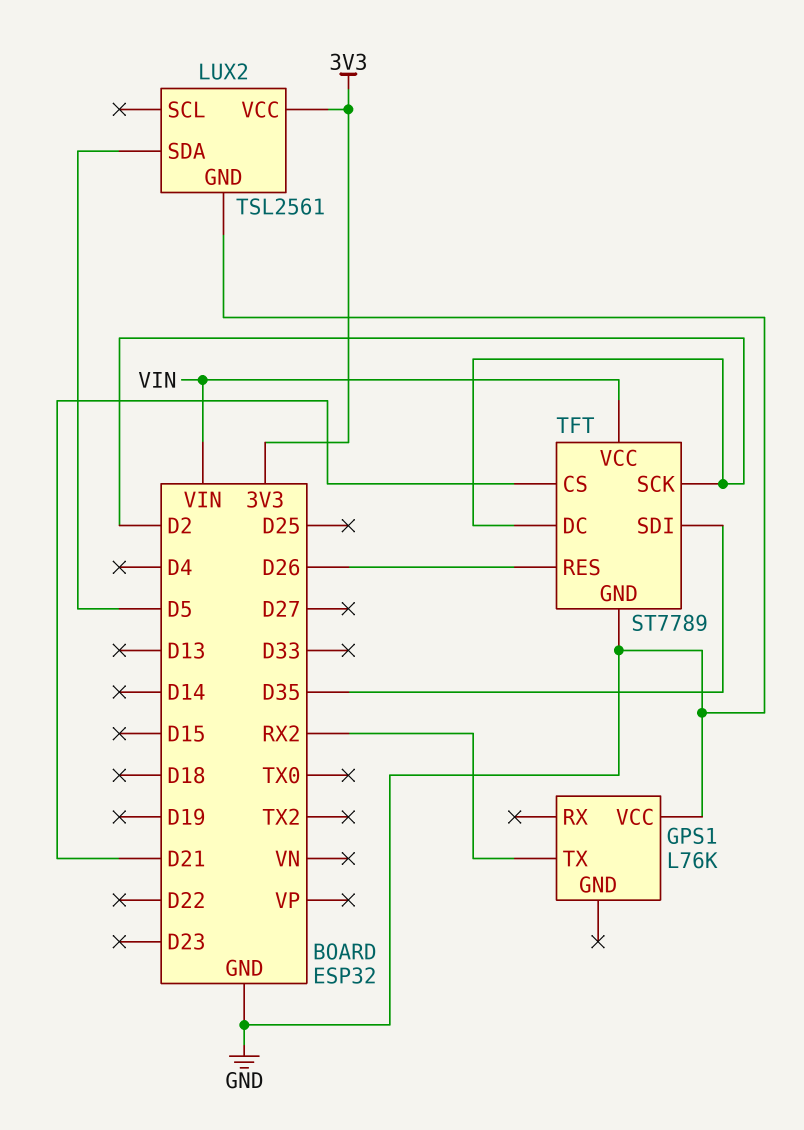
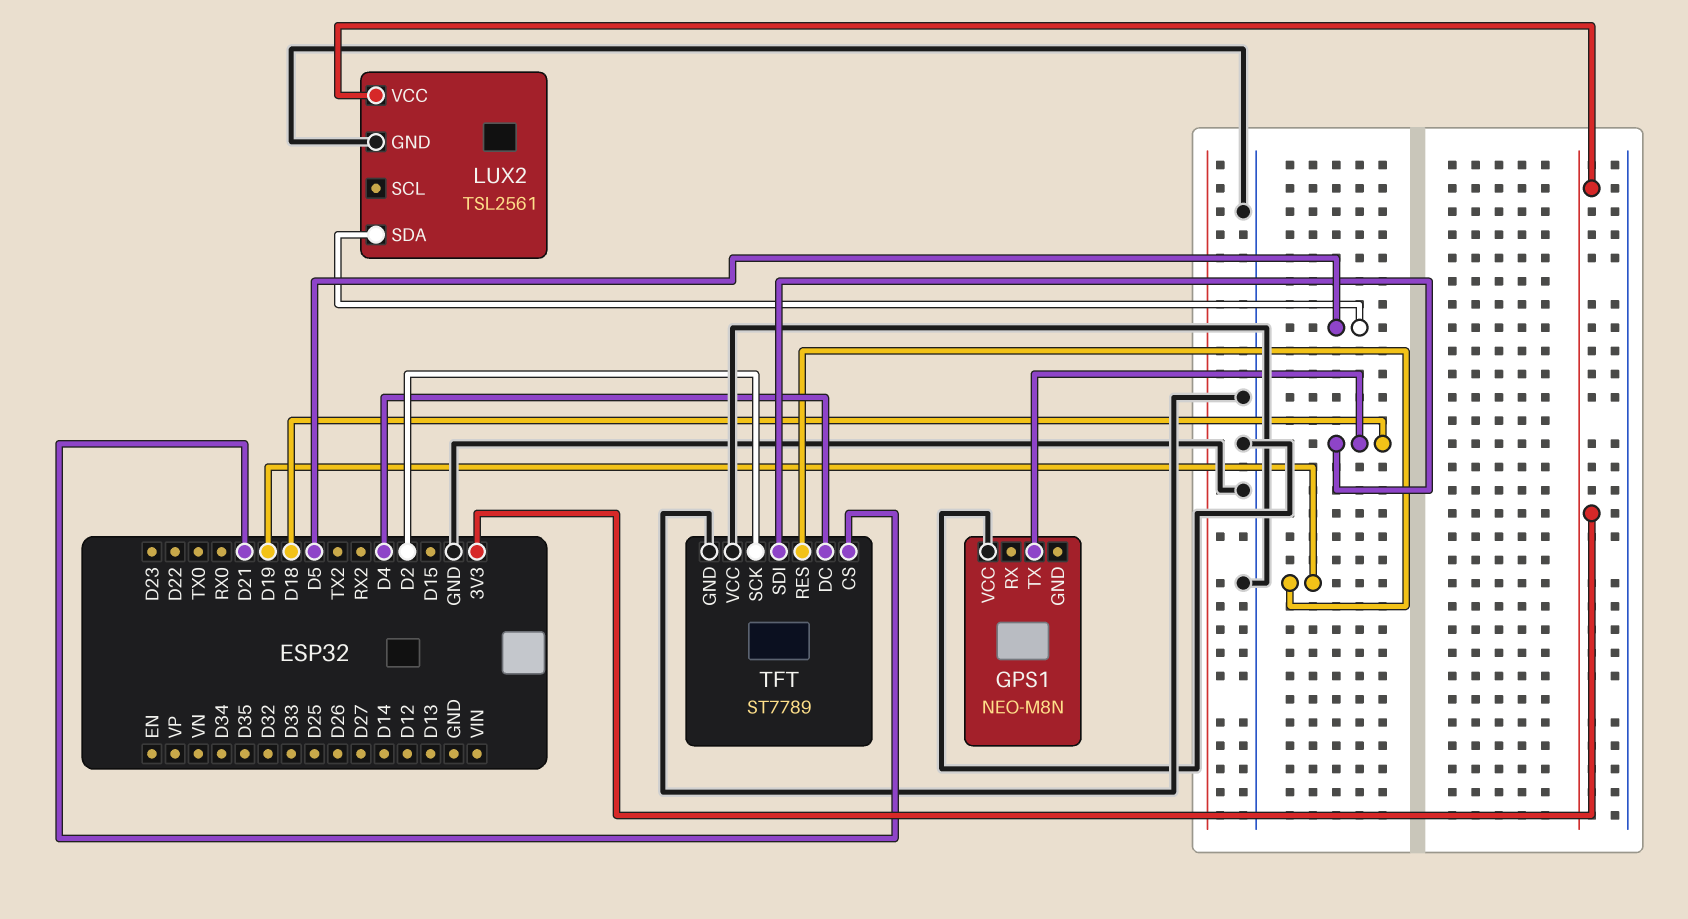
GPS1: L76K -> NEO-M8N
GPS1 pin TX: RX2 -> D18
TFT pin DC: D2 -> D4
TFT pin RES: D26 -> D19
TFT pin SDI: D35 -> D18
TFT pin VCC: VIN -> GND

